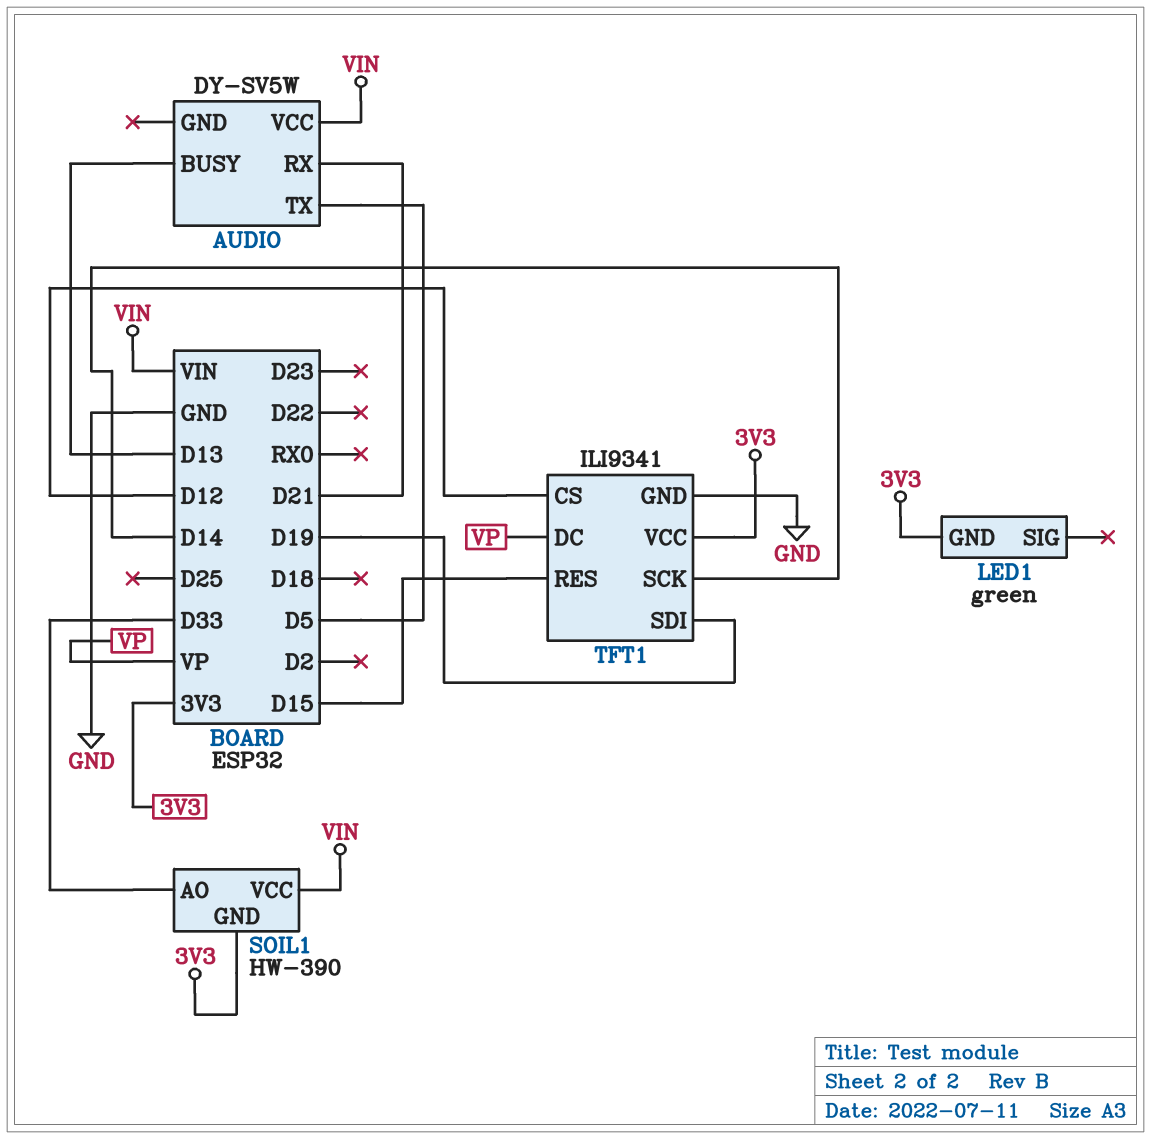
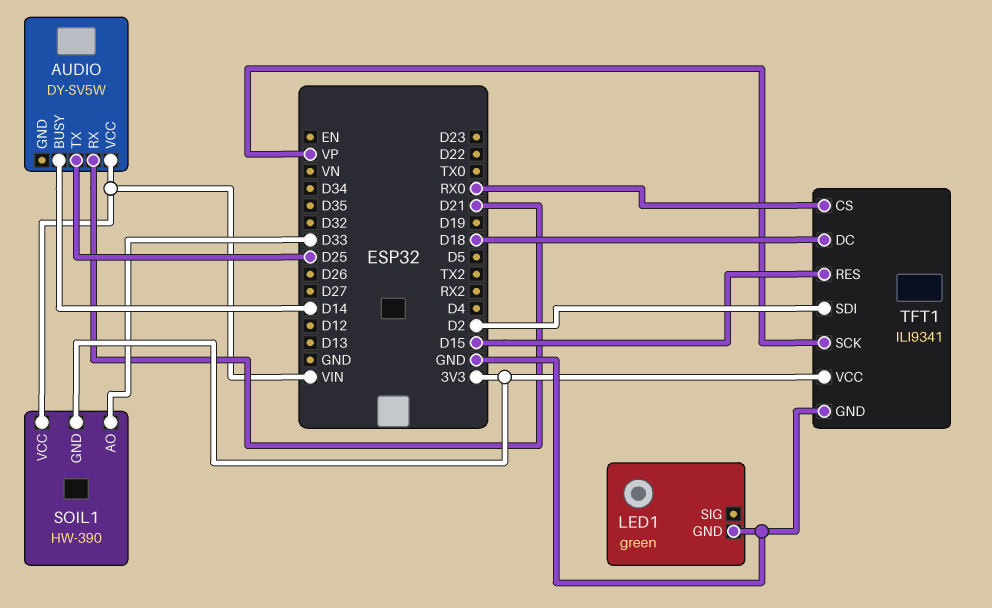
AUDIO pin BUSY: D13 -> D14
AUDIO pin TX: D5 -> D25
LED1 pin GND: 3V3 -> GND
TFT1 pin CS: D12 -> RX0
TFT1 pin DC: VP -> D18
TFT1 pin SCK: D14 -> VP
TFT1 pin SDI: D19 -> D2

